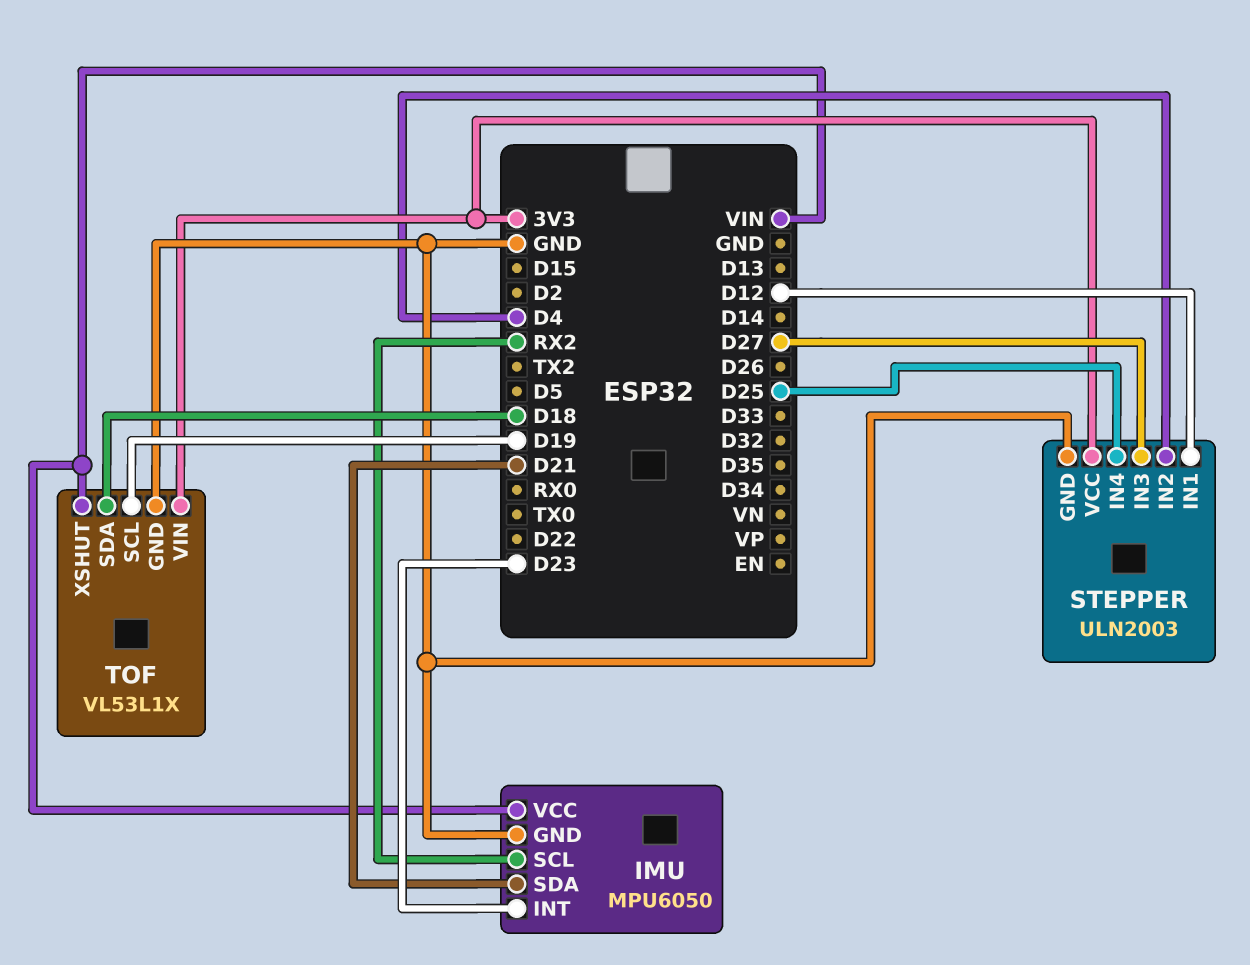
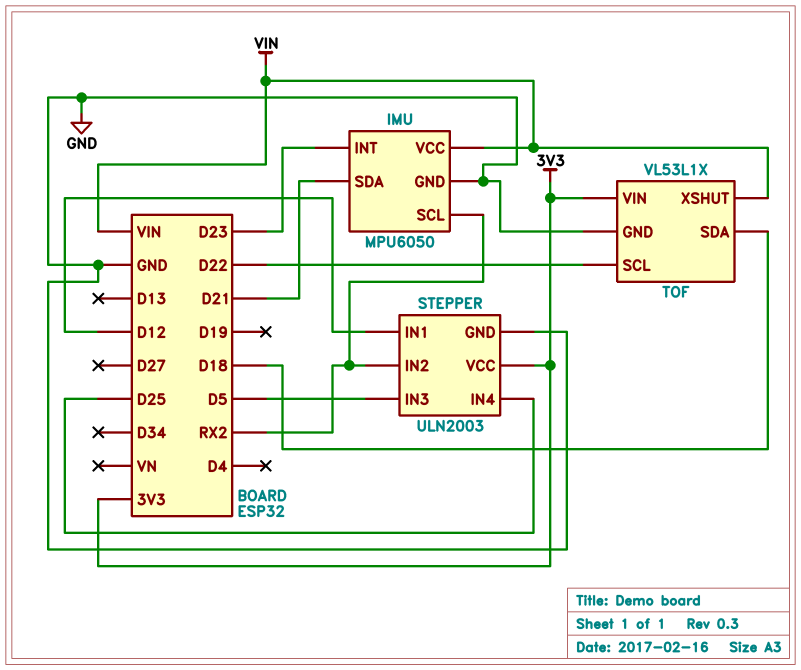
STEPPER pin IN2: D4 -> RX2
STEPPER pin IN3: D27 -> D5
TOF pin SCL: D19 -> D22

